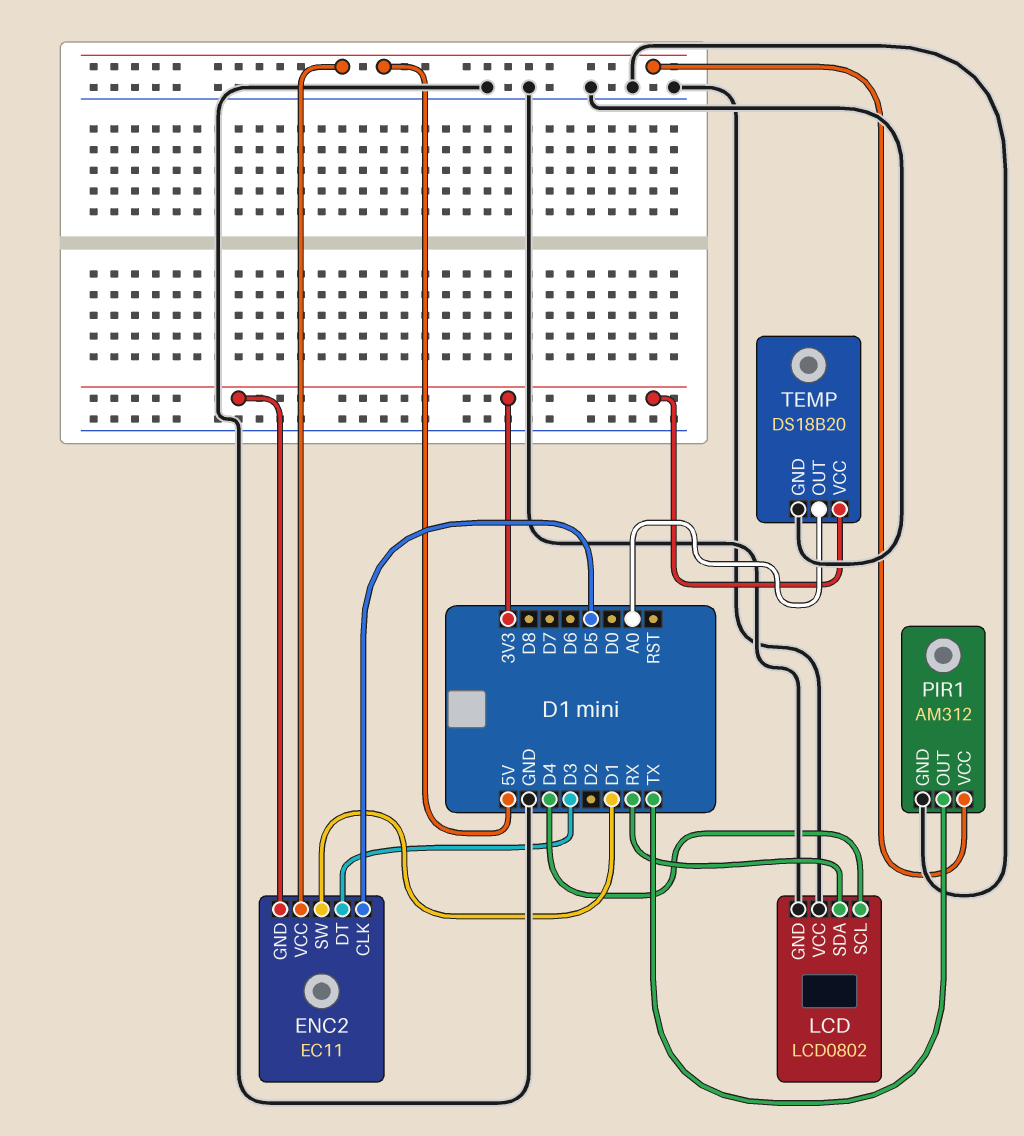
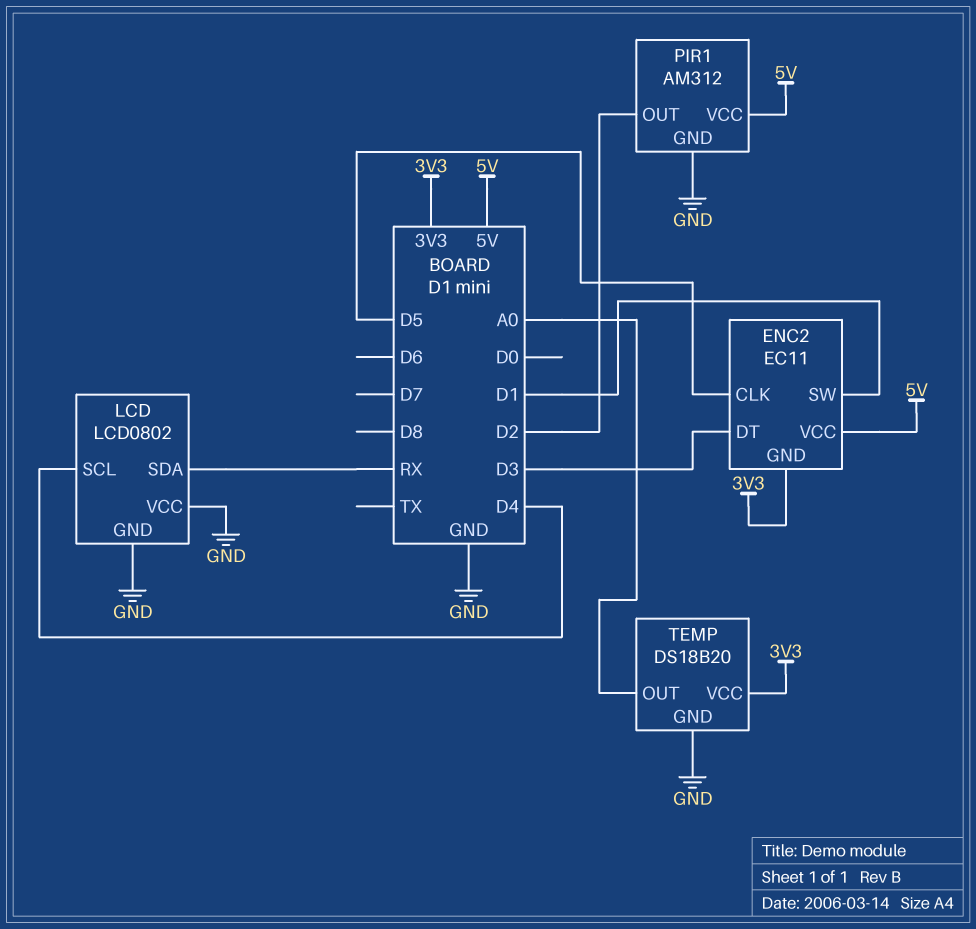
PIR1 pin OUT: TX -> D2

